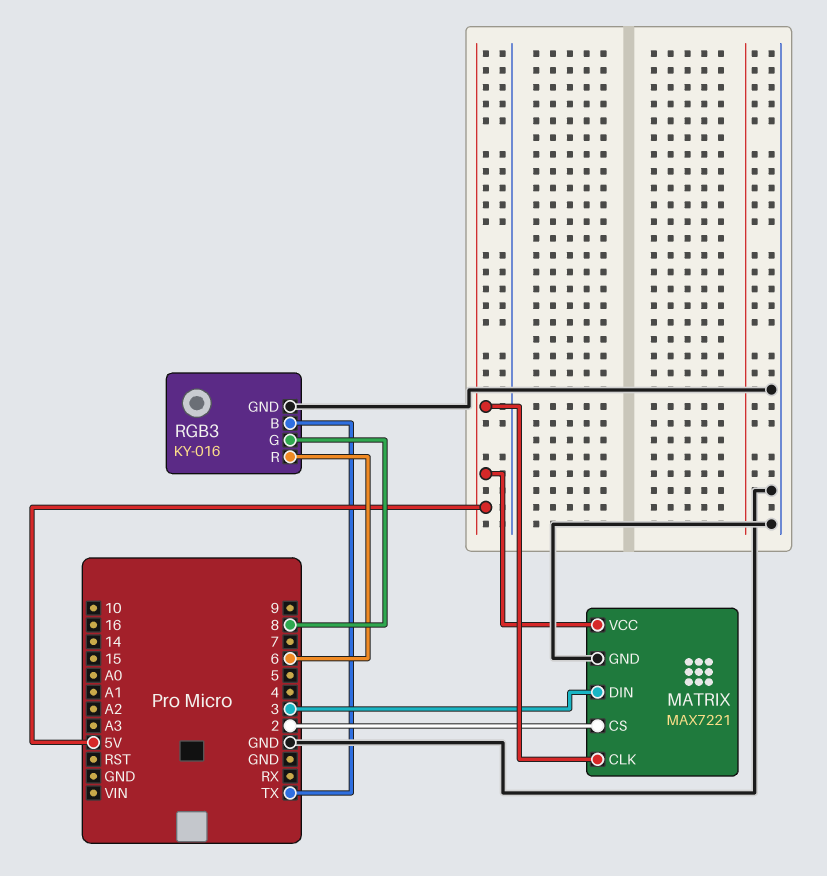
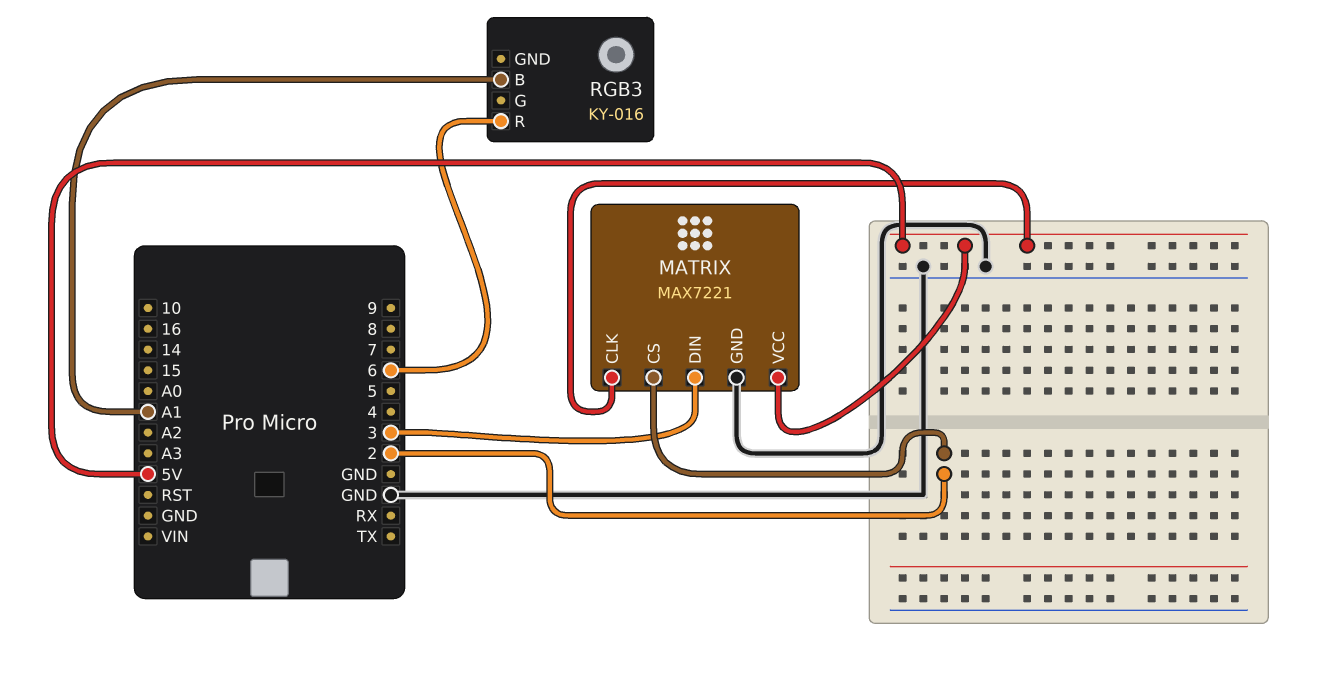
RGB3 pin B: TX -> A1
RGB3 pin G: 8 -> none
RGB3 pin GND: GND -> none

